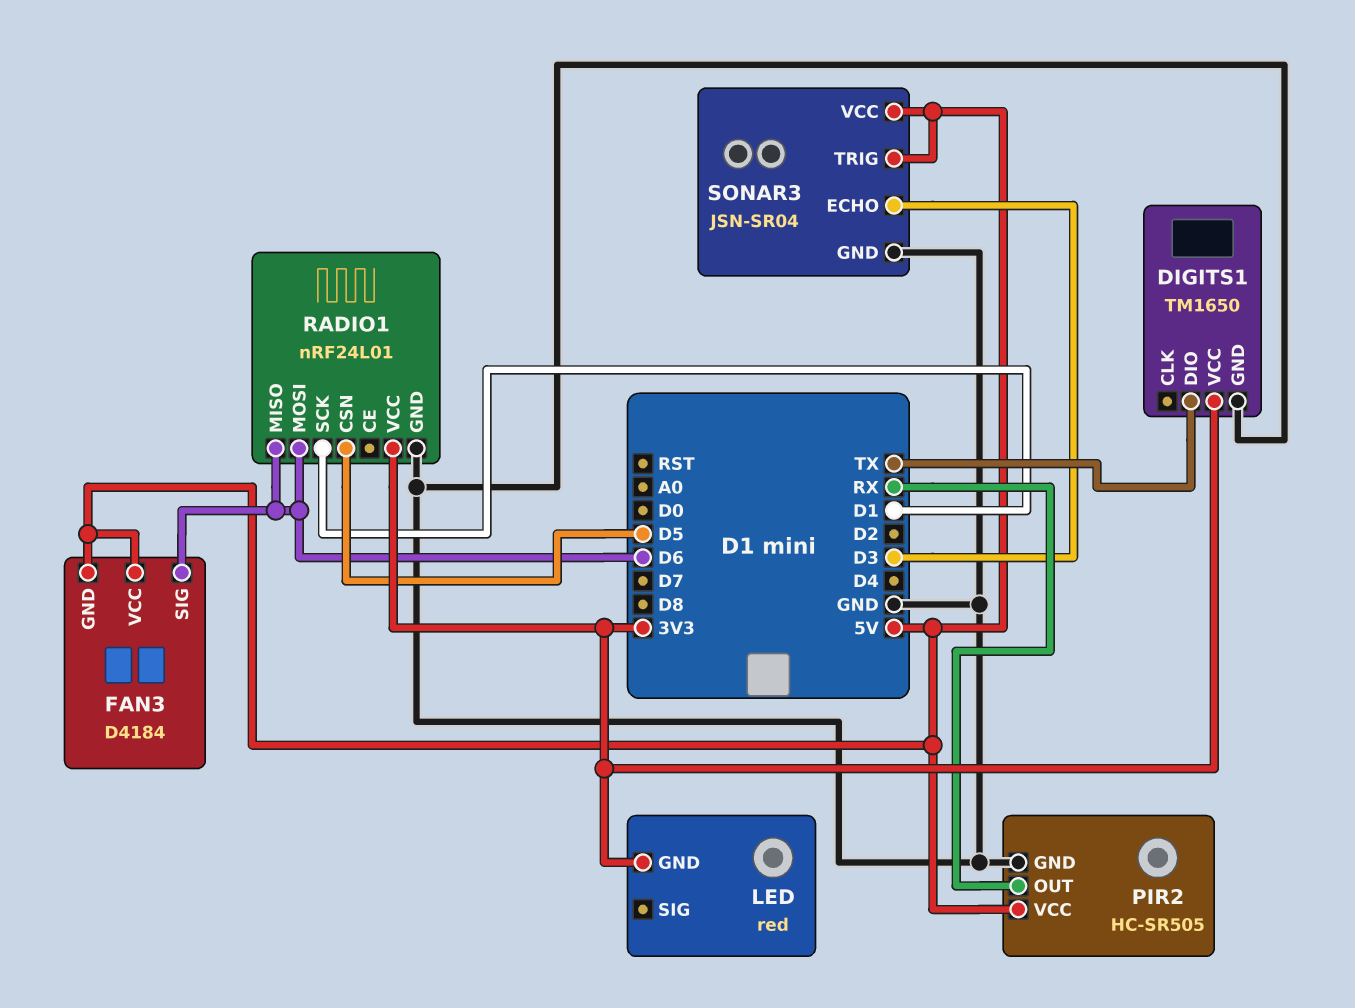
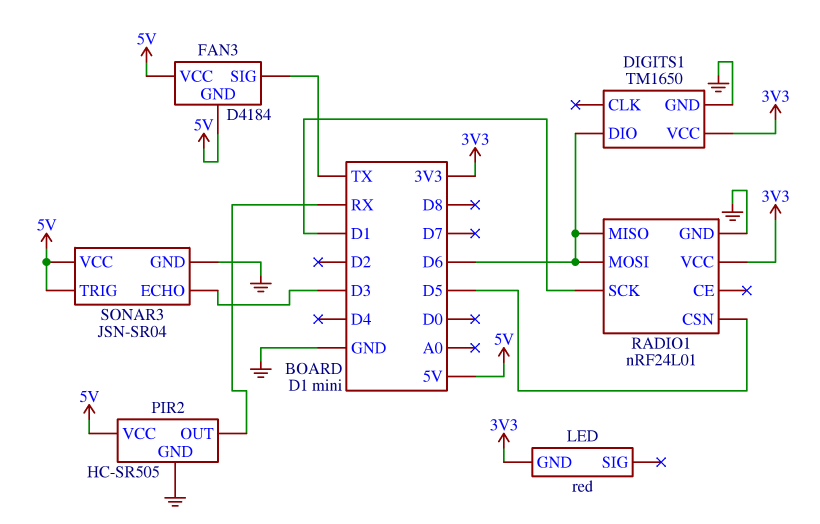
DIGITS1 pin DIO: TX -> D6
FAN3 pin SIG: D6 -> TX

